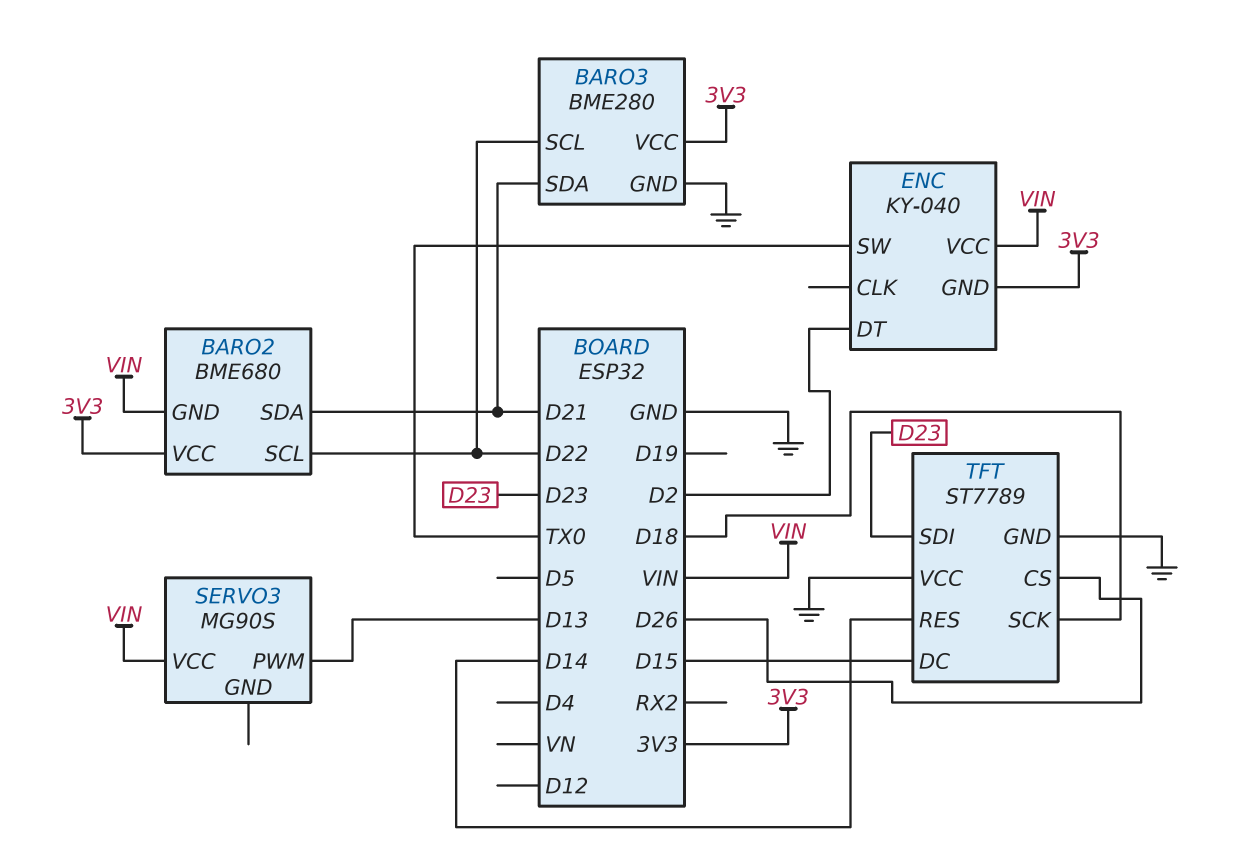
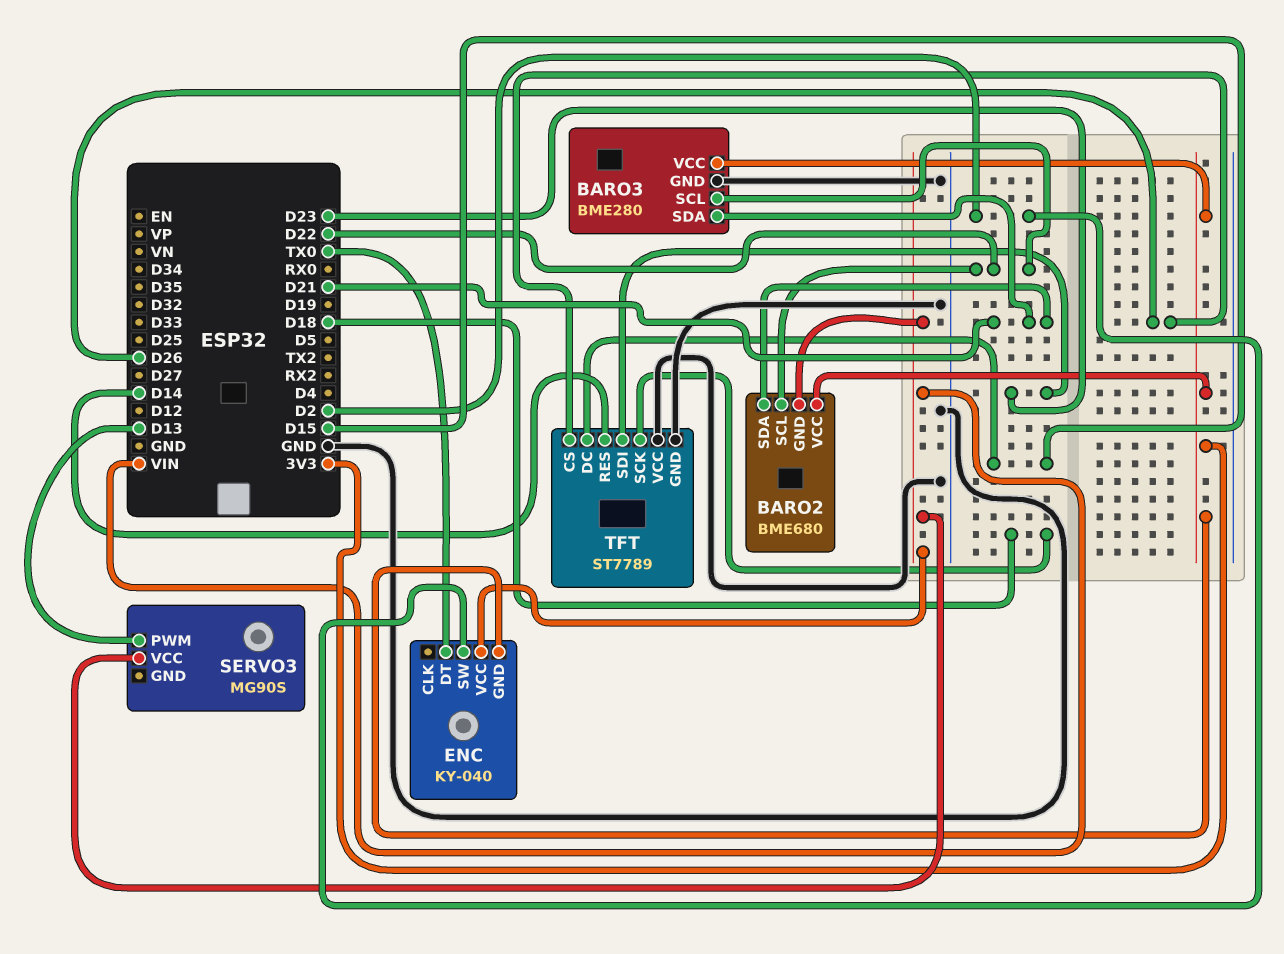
ENC pin DT: D2 -> TX0
ENC pin SW: TX0 -> D2

